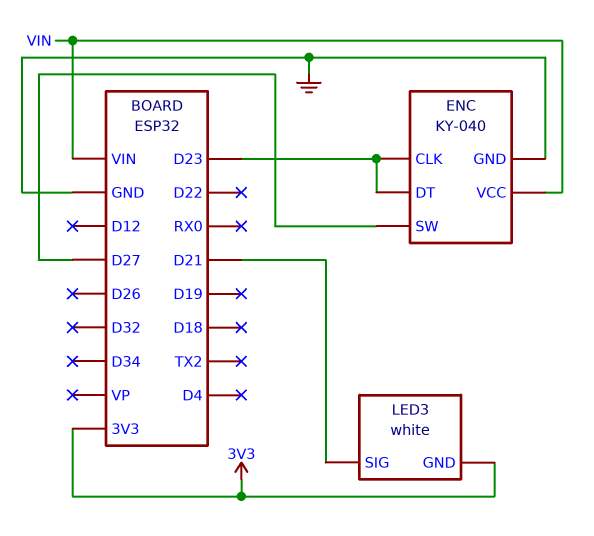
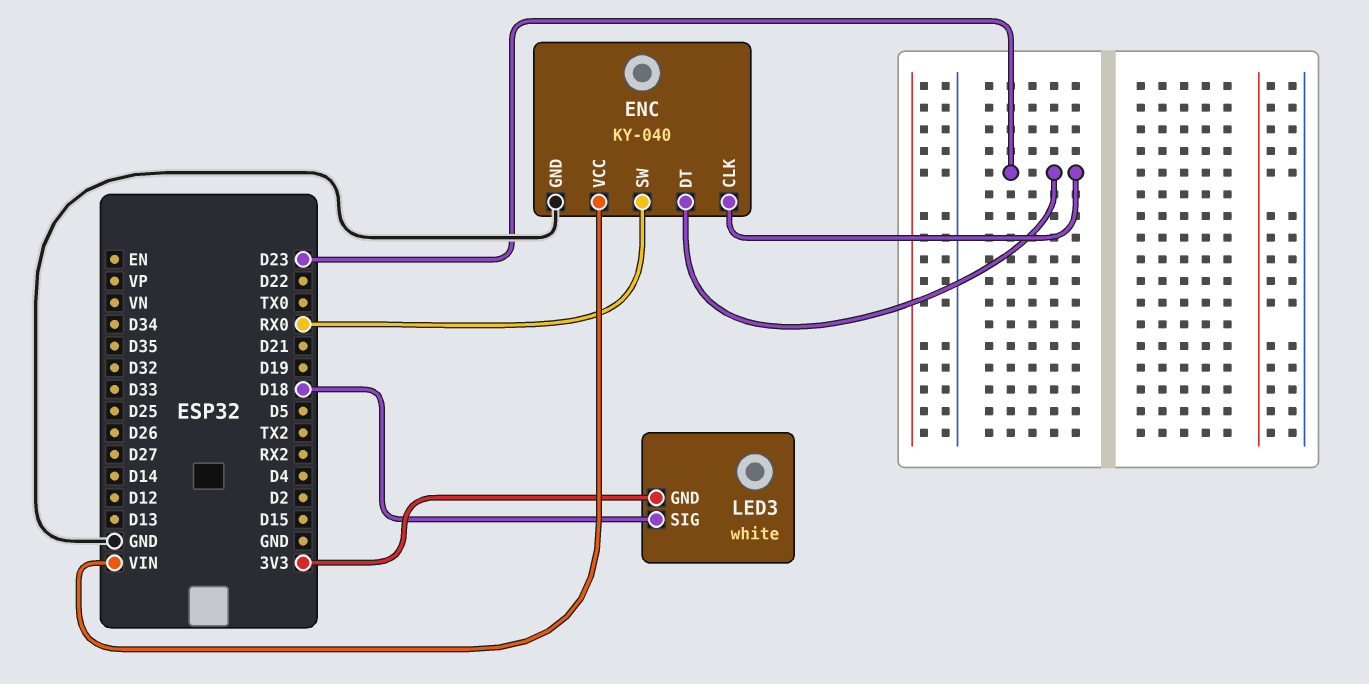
ENC pin SW: D27 -> RX0
LED3 pin SIG: D21 -> D18

